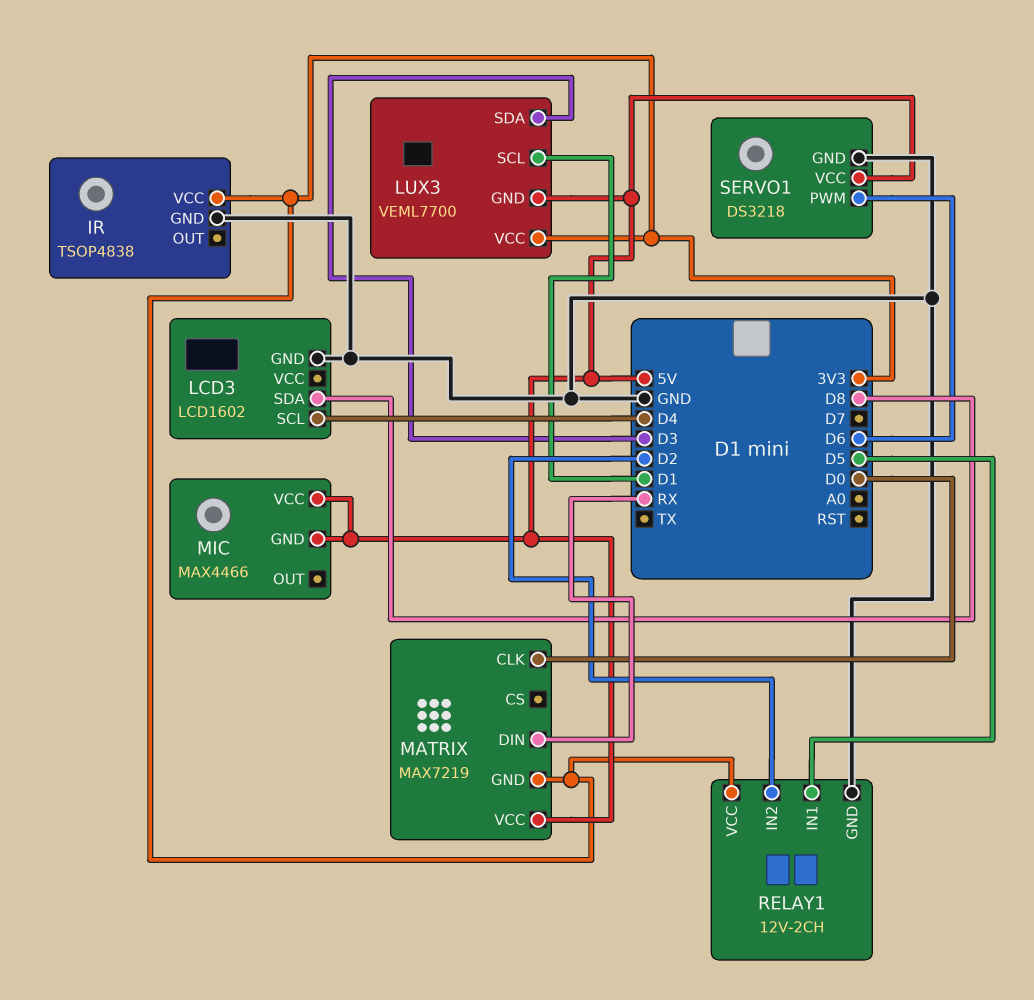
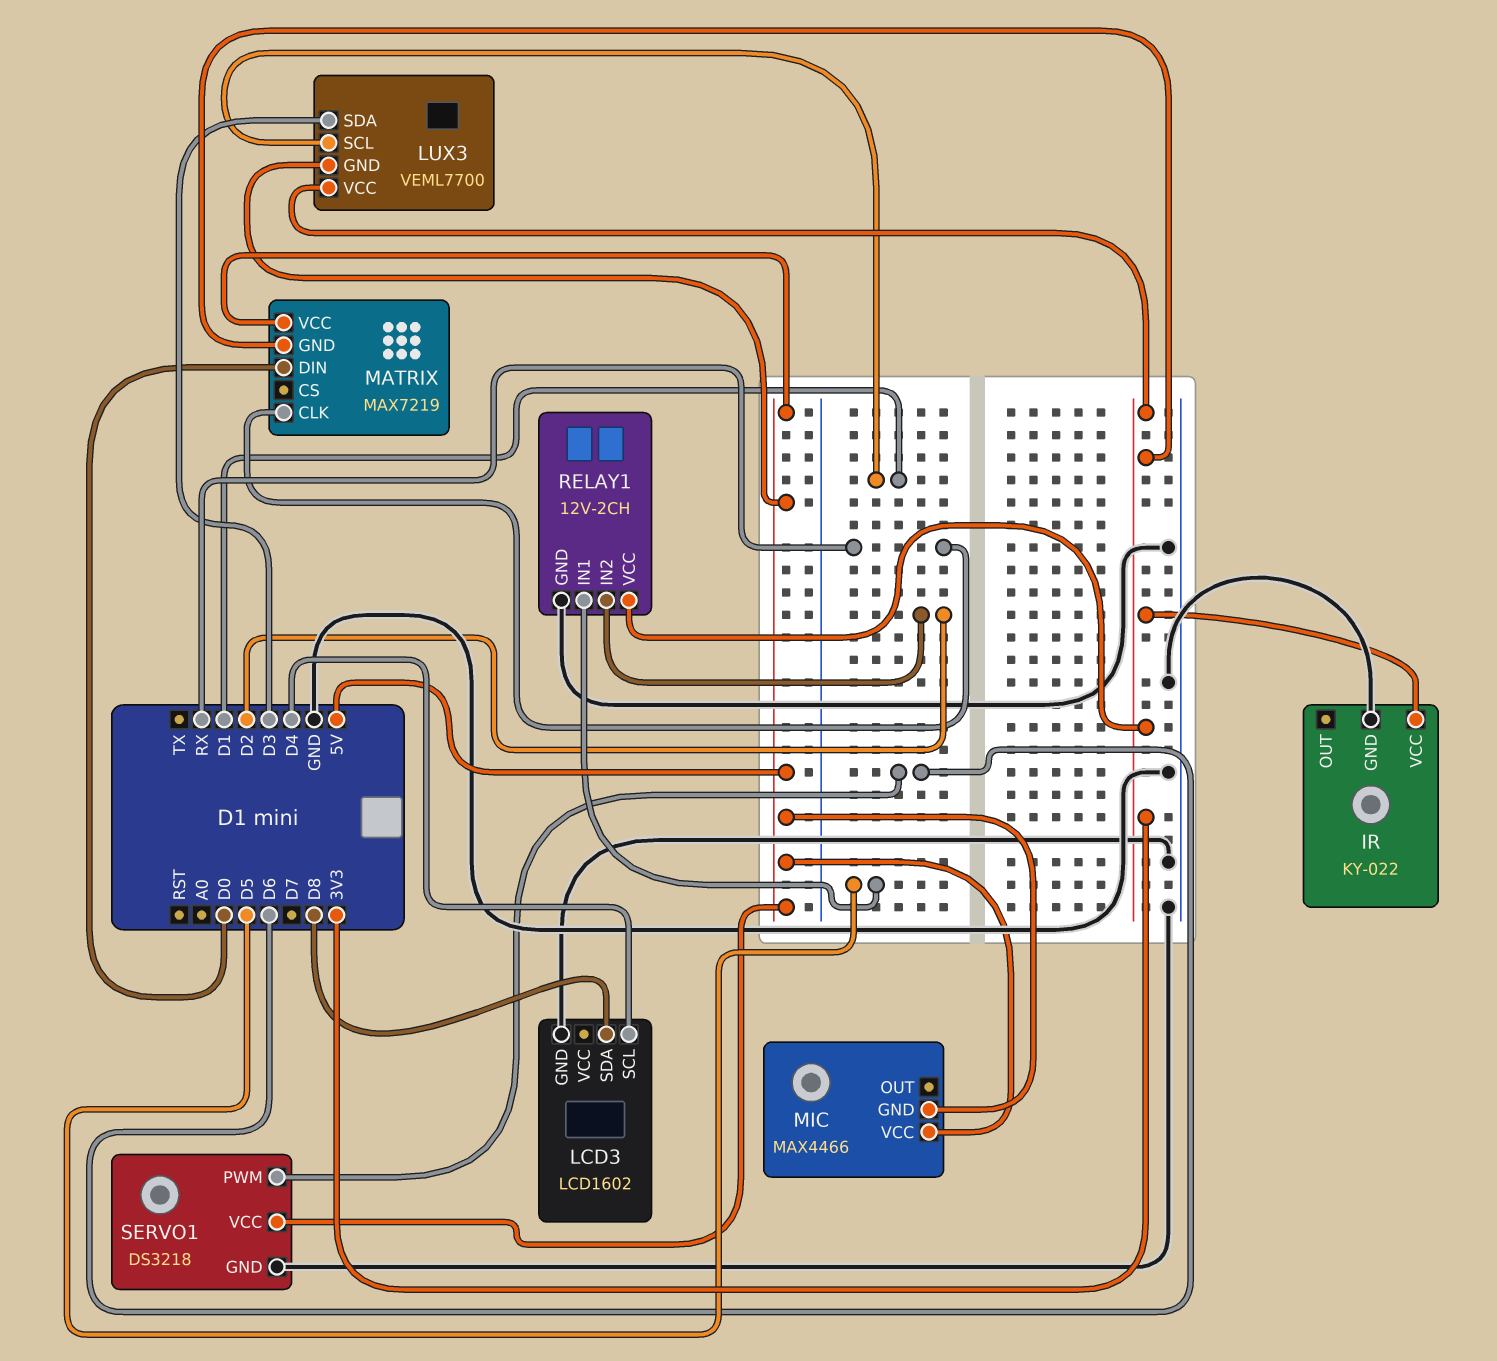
IR: TSOP4838 -> KY-022
MATRIX pin CLK: D0 -> RX
MATRIX pin DIN: RX -> D0

